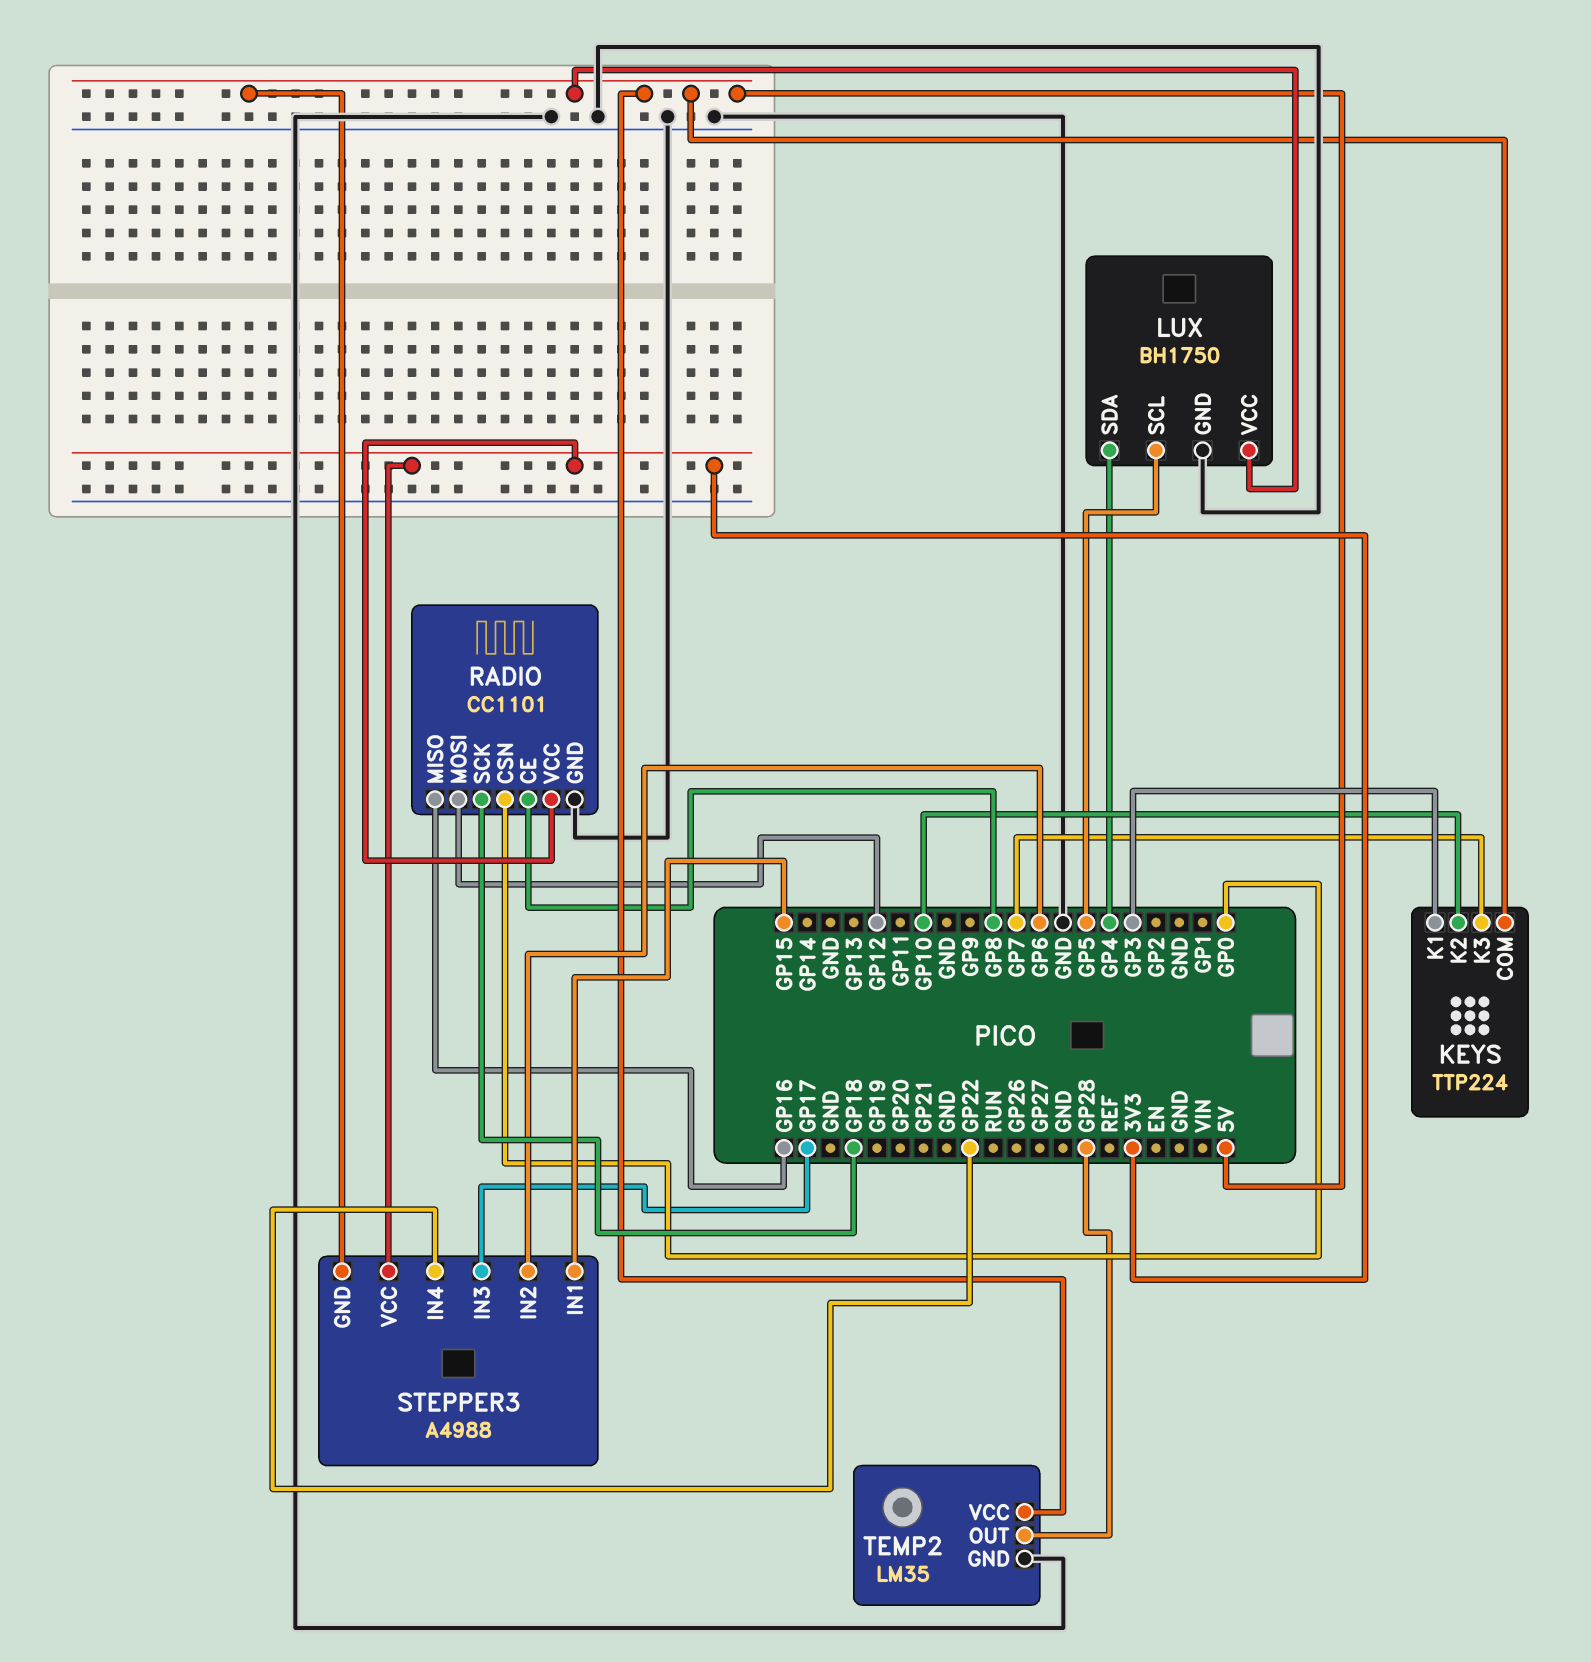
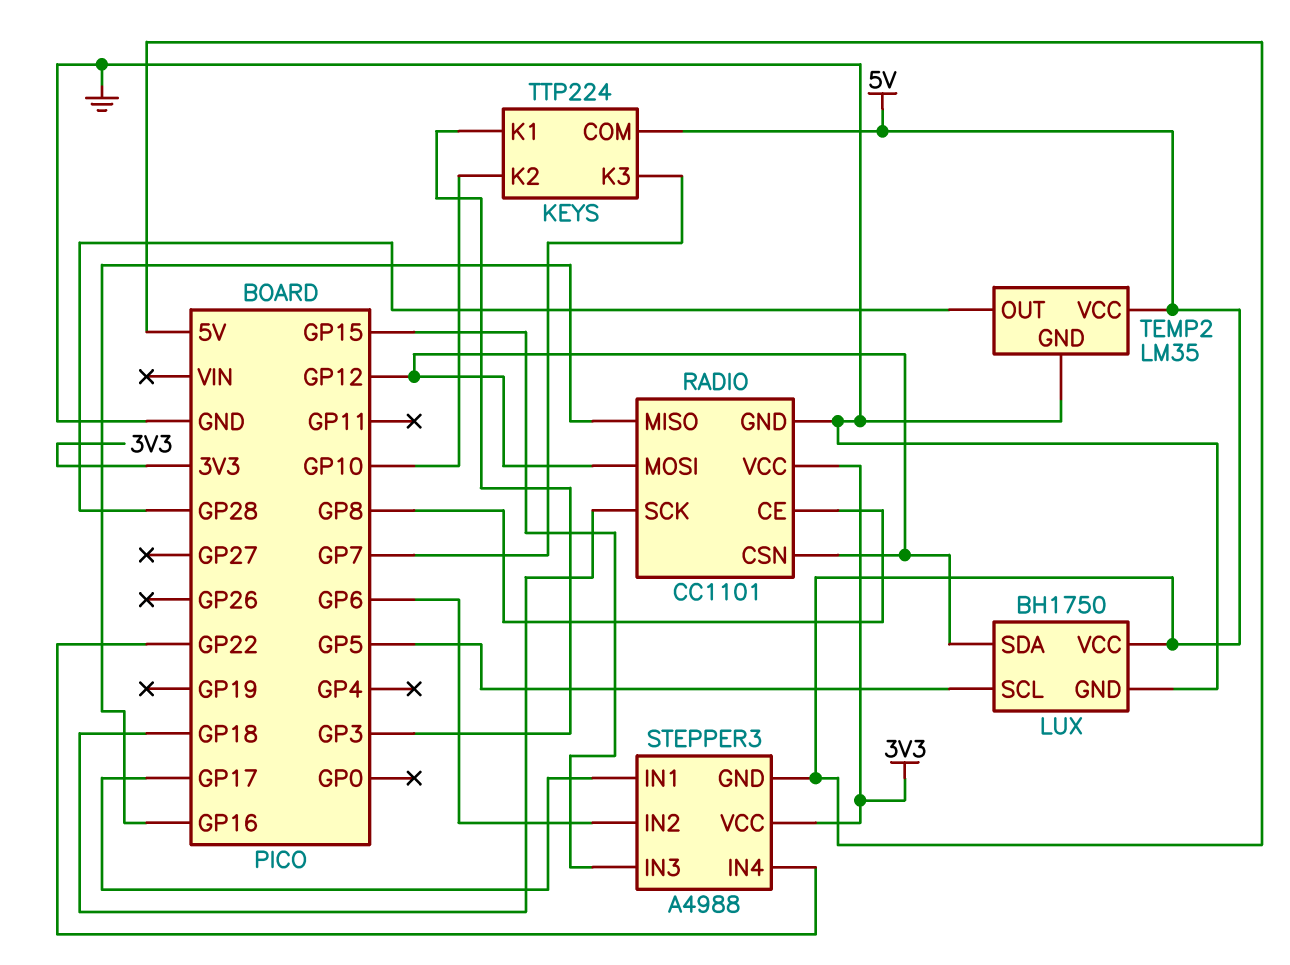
LUX pin SDA: GP4 -> GP12
RADIO pin CSN: GP0 -> GP12
STEPPER3 pin IN1: GP15 -> GP17
STEPPER3 pin IN3: GP17 -> GP15

